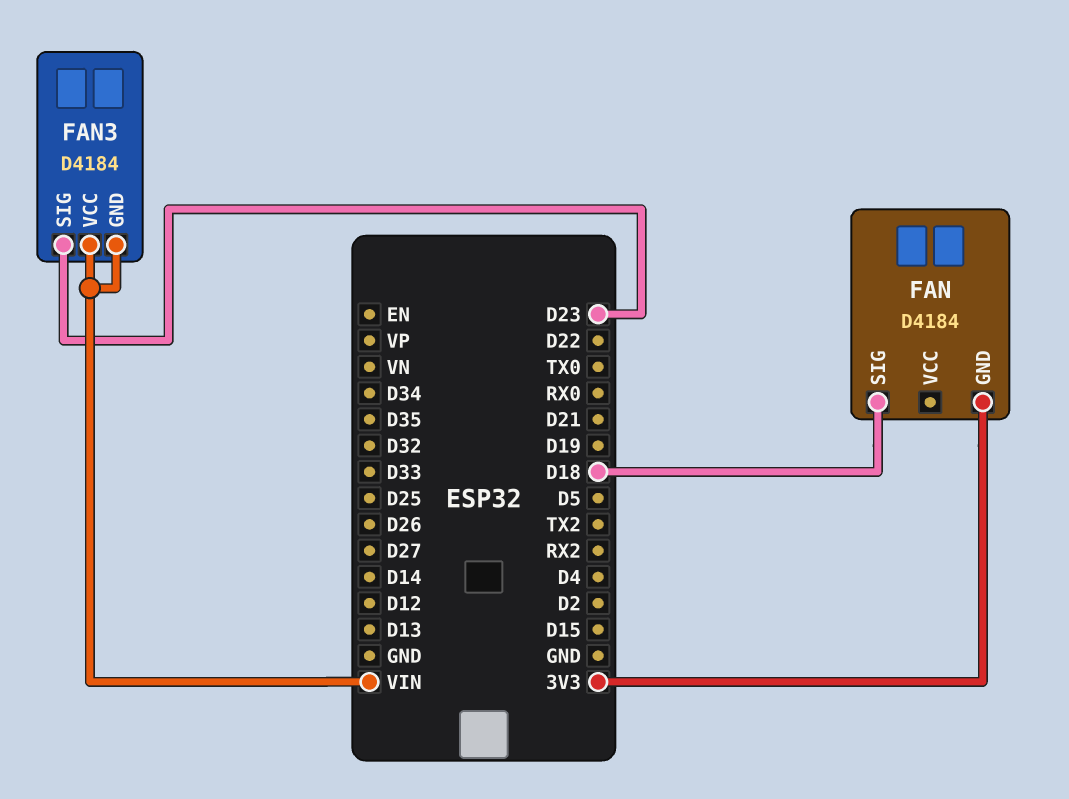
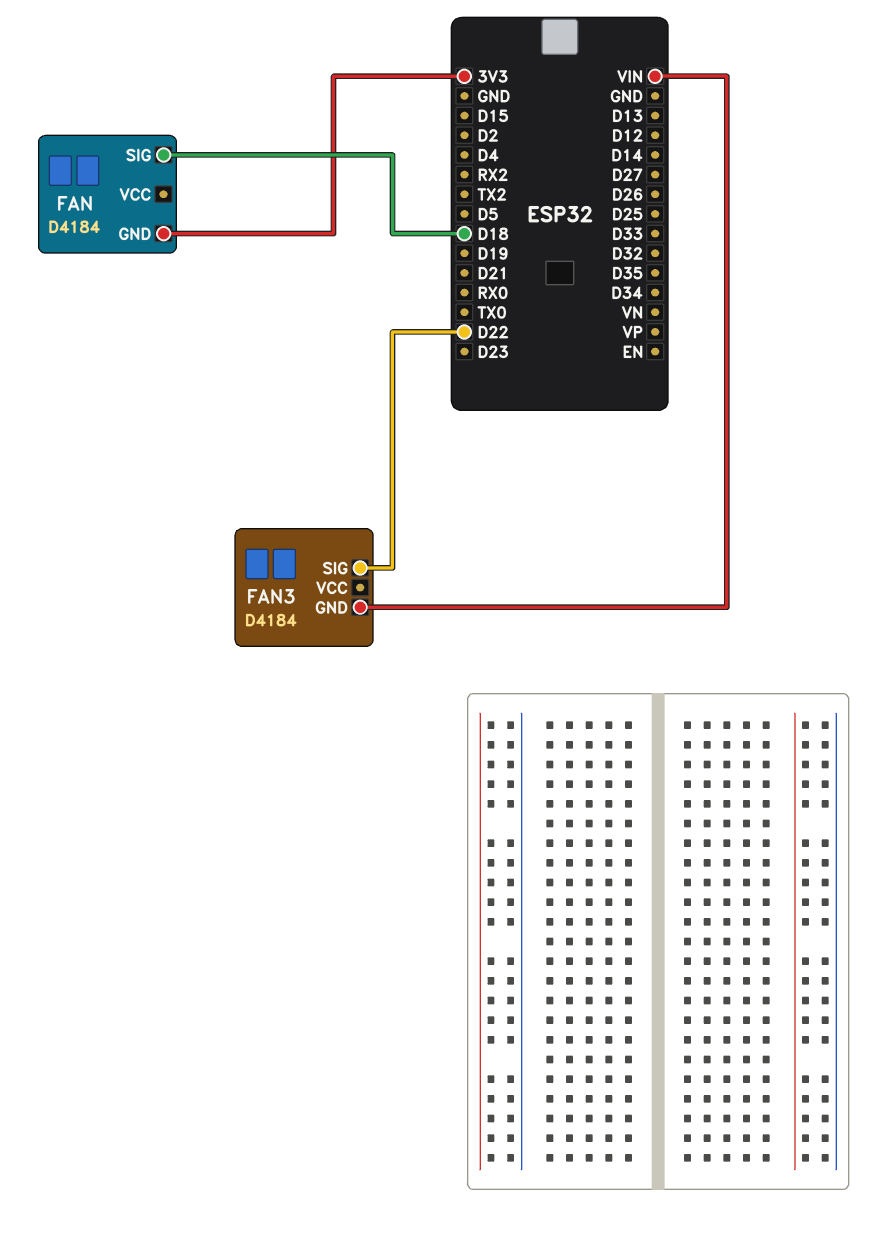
FAN3 pin SIG: D23 -> D22
FAN3 pin VCC: VIN -> none

